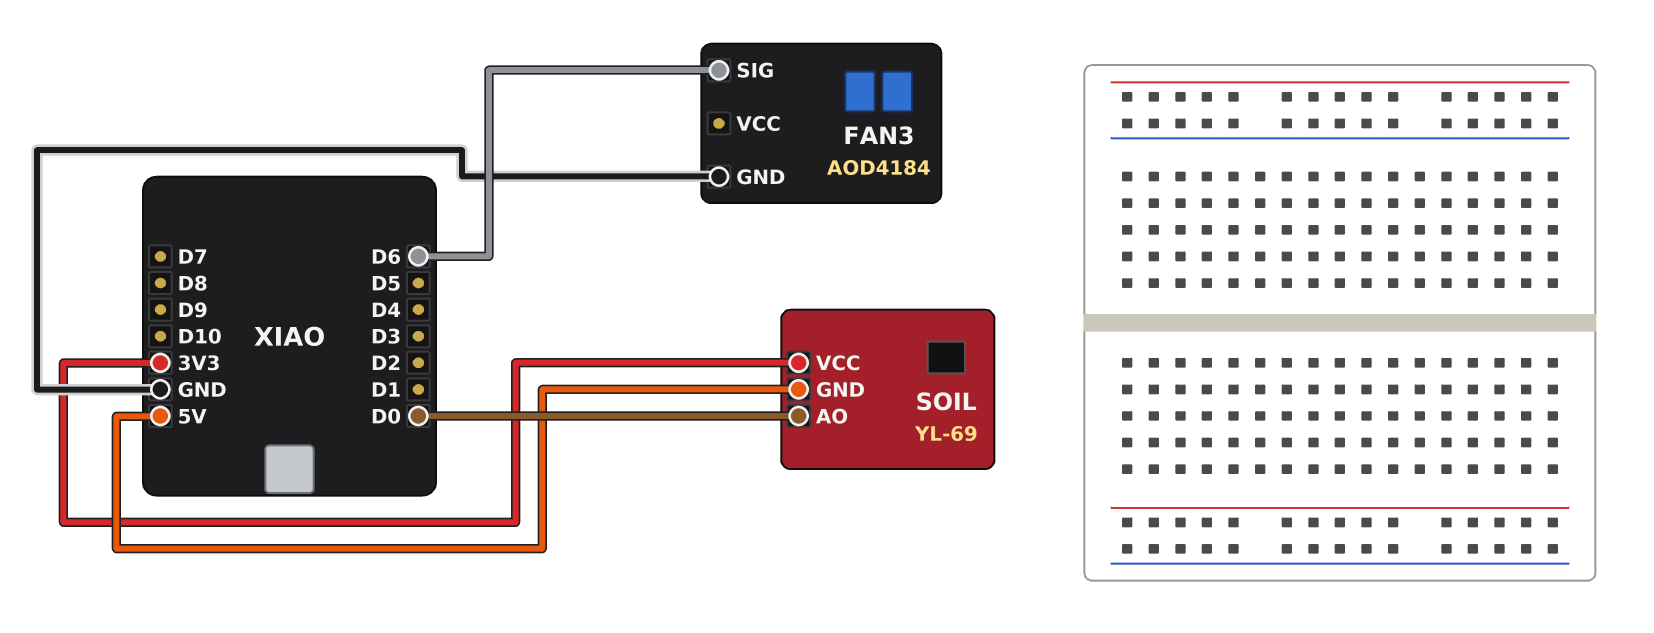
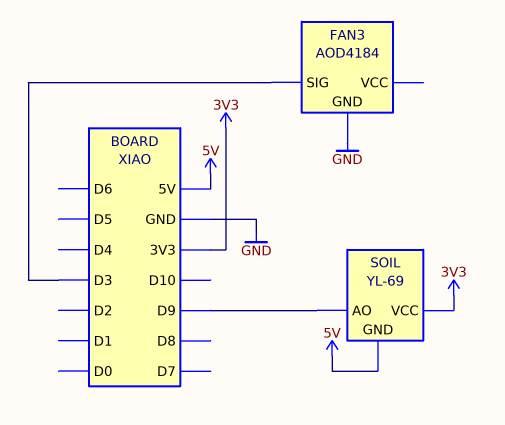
FAN3 pin SIG: D6 -> D3
SOIL pin AO: D0 -> D9

